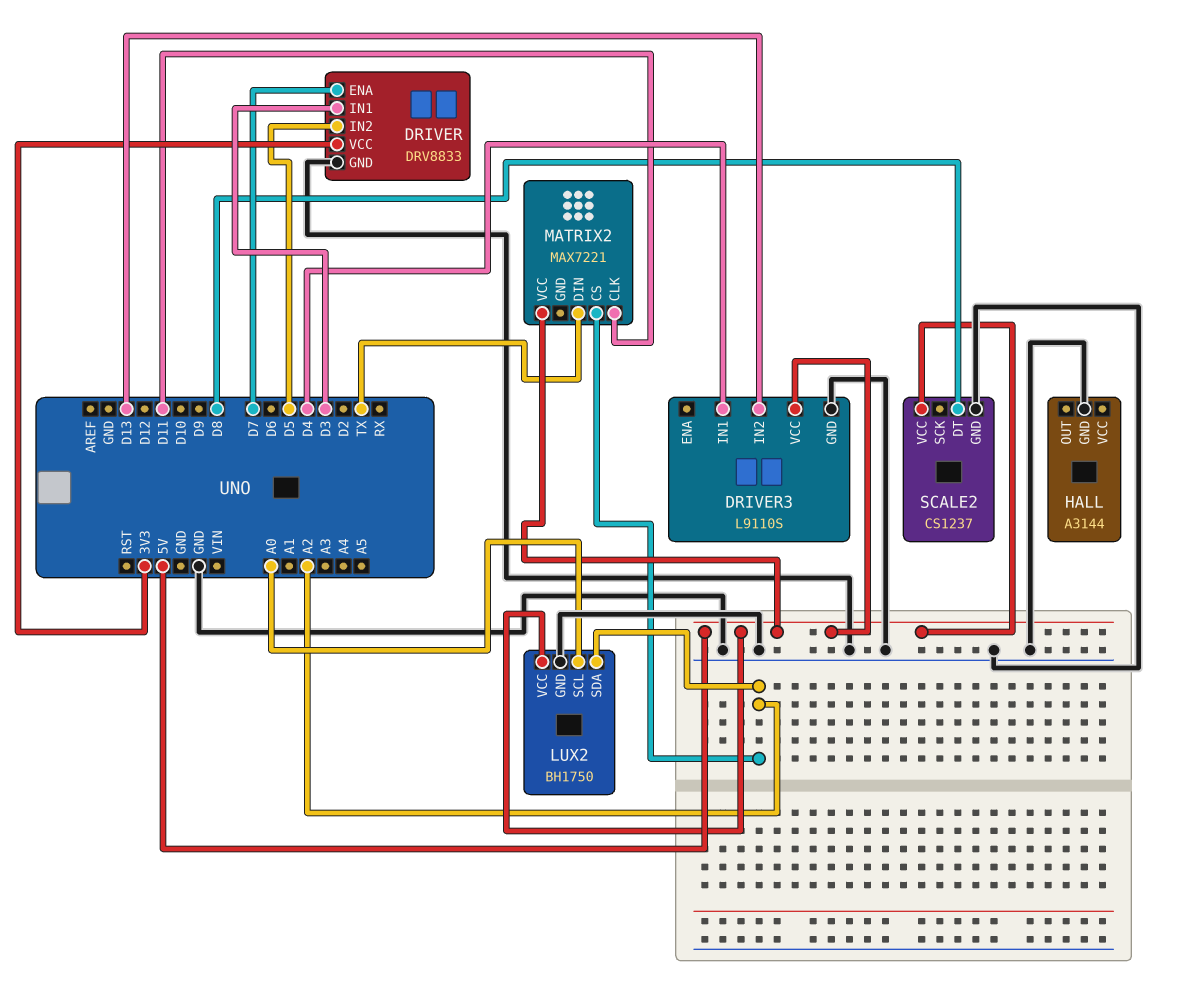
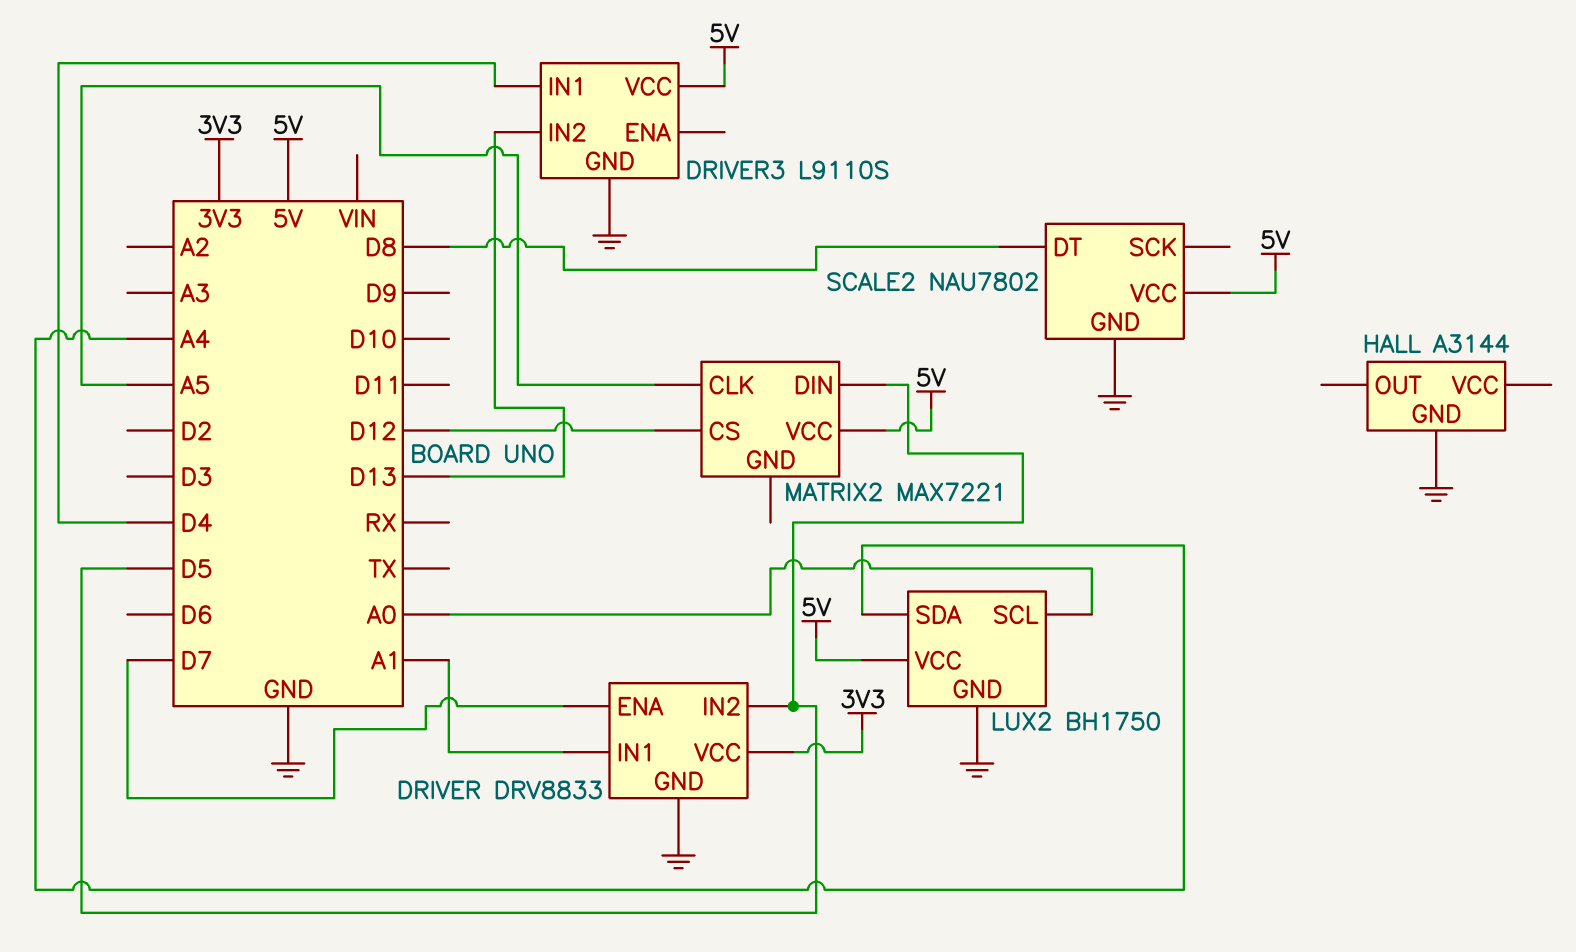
DRIVER pin IN1: D3 -> A1
LUX2 pin SDA: A2 -> A4
MATRIX2 pin CLK: D11 -> A5
MATRIX2 pin CS: A2 -> D12
MATRIX2 pin DIN: TX -> D5
SCALE2: CS1237 -> NAU7802

